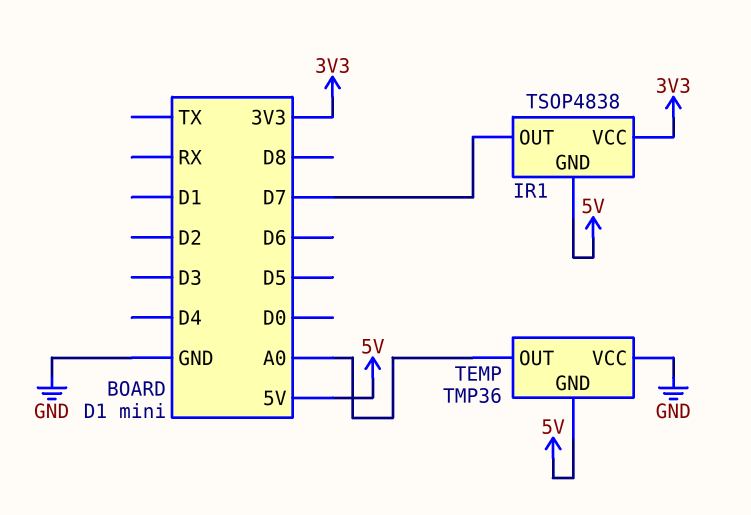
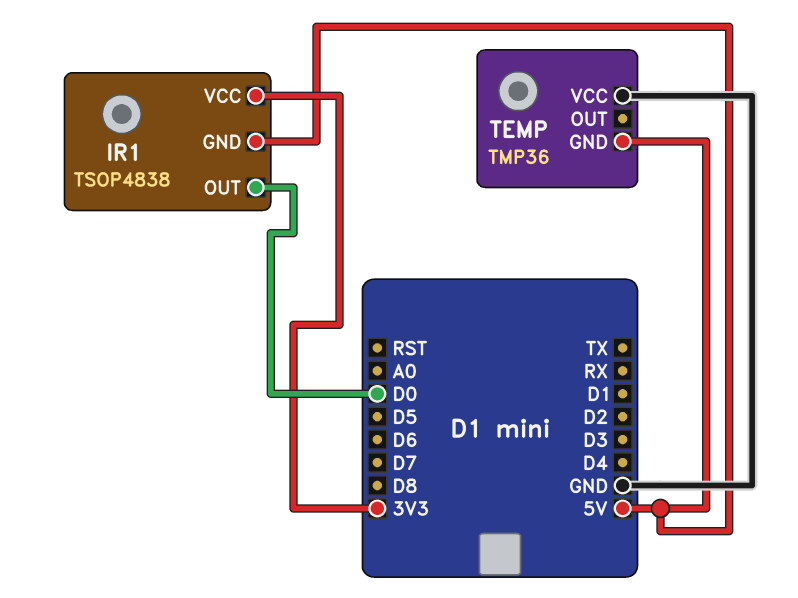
IR1 pin OUT: D7 -> D0
TEMP pin OUT: A0 -> none

